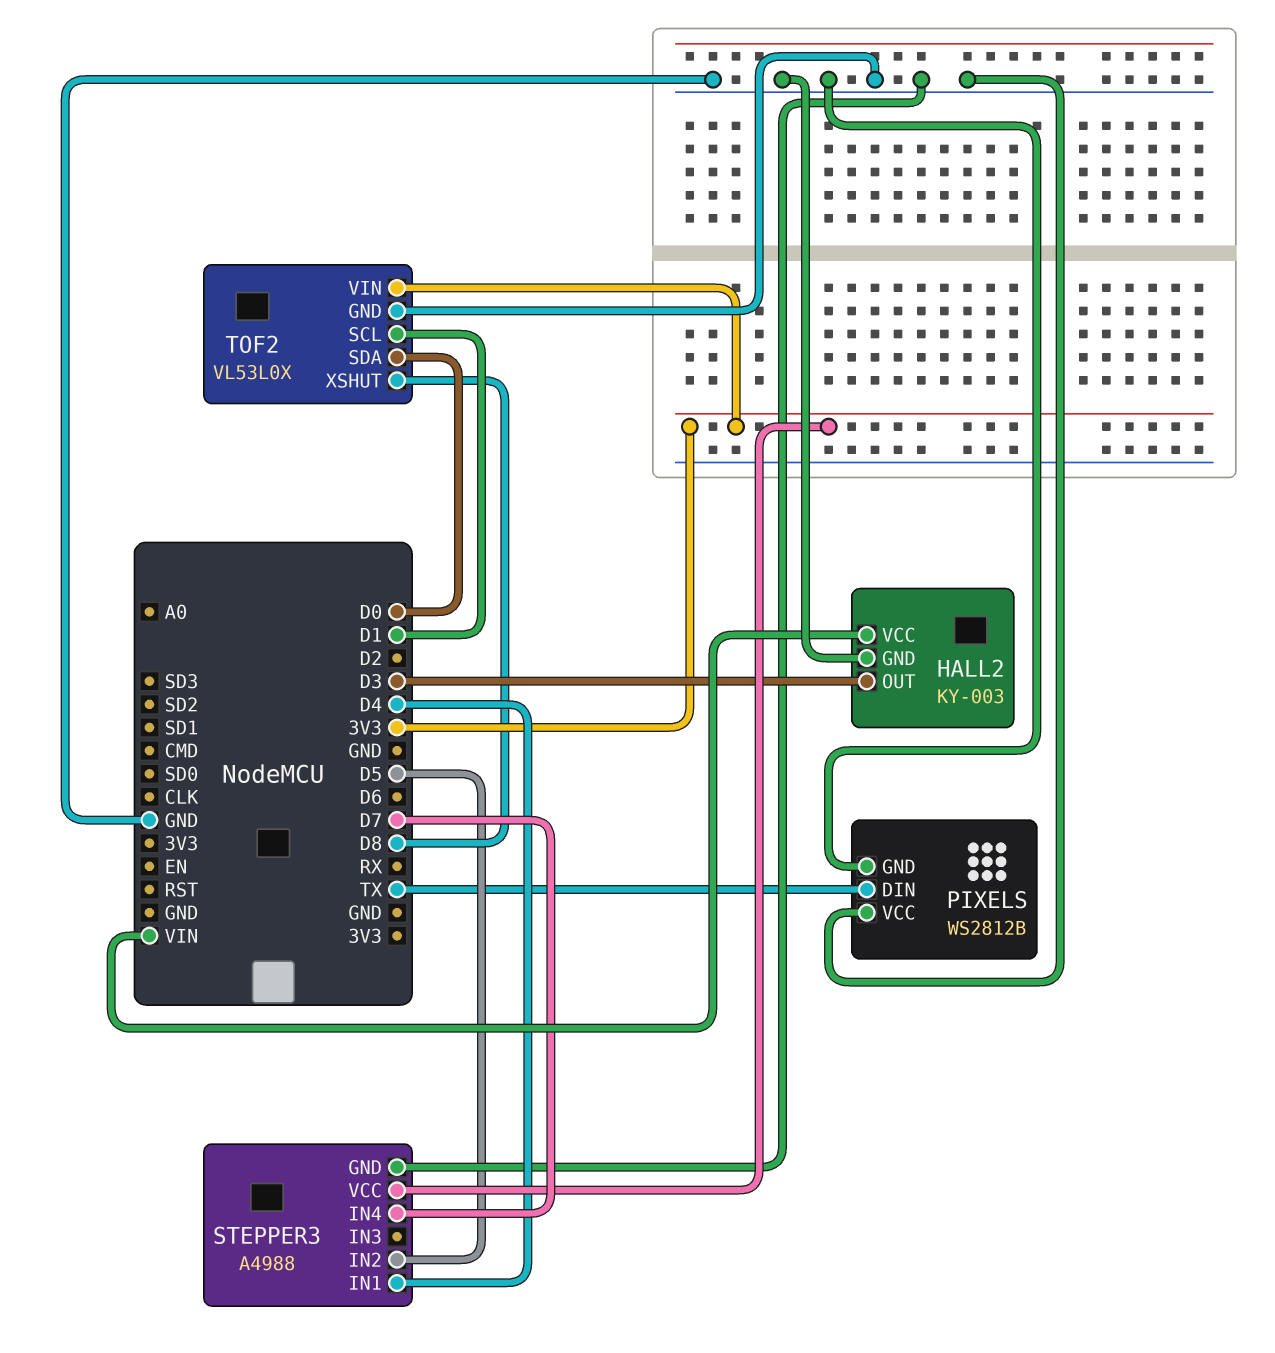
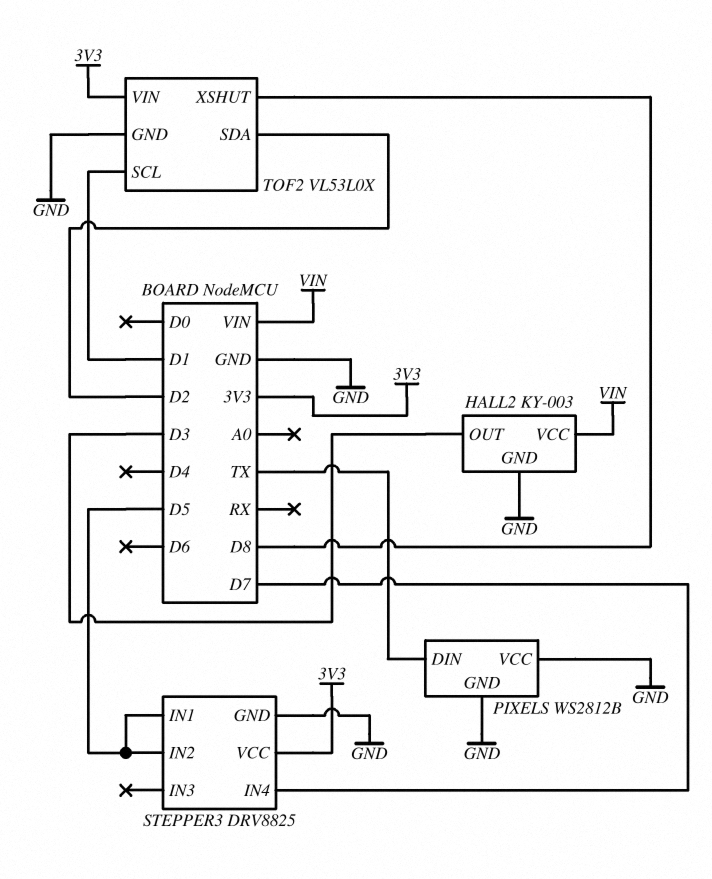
STEPPER3: A4988 -> DRV8825
STEPPER3 pin IN1: D4 -> D5
TOF2 pin SDA: D0 -> D2

